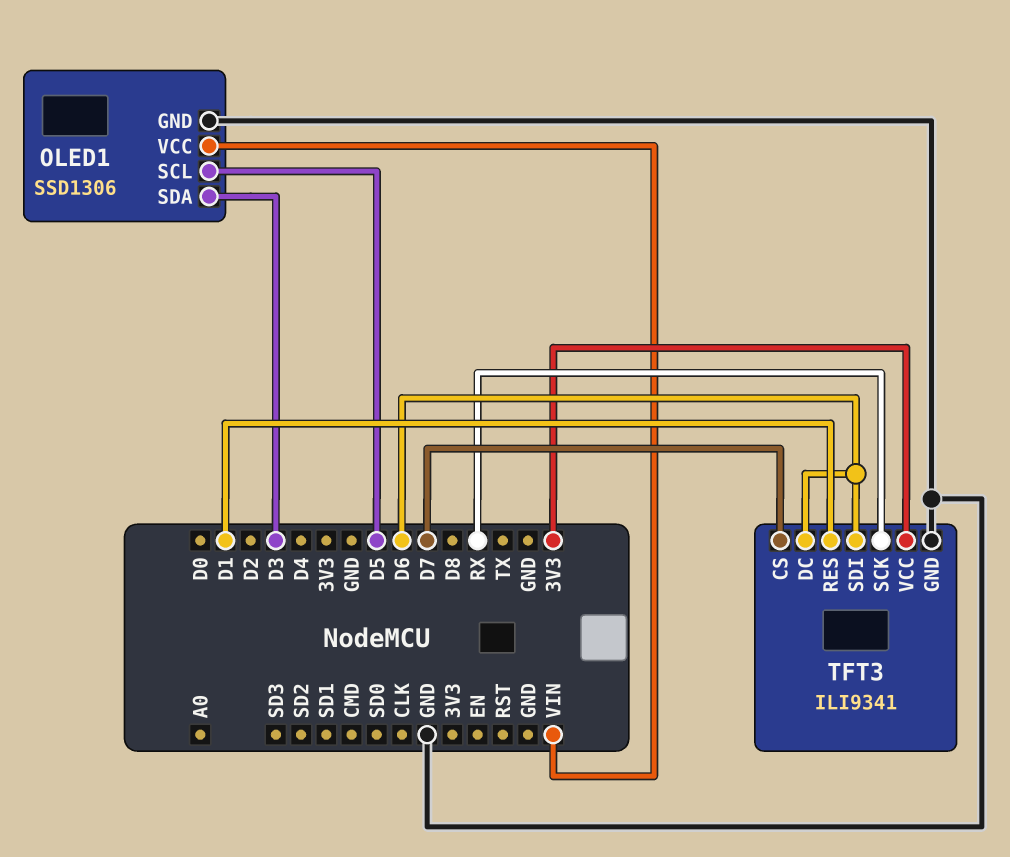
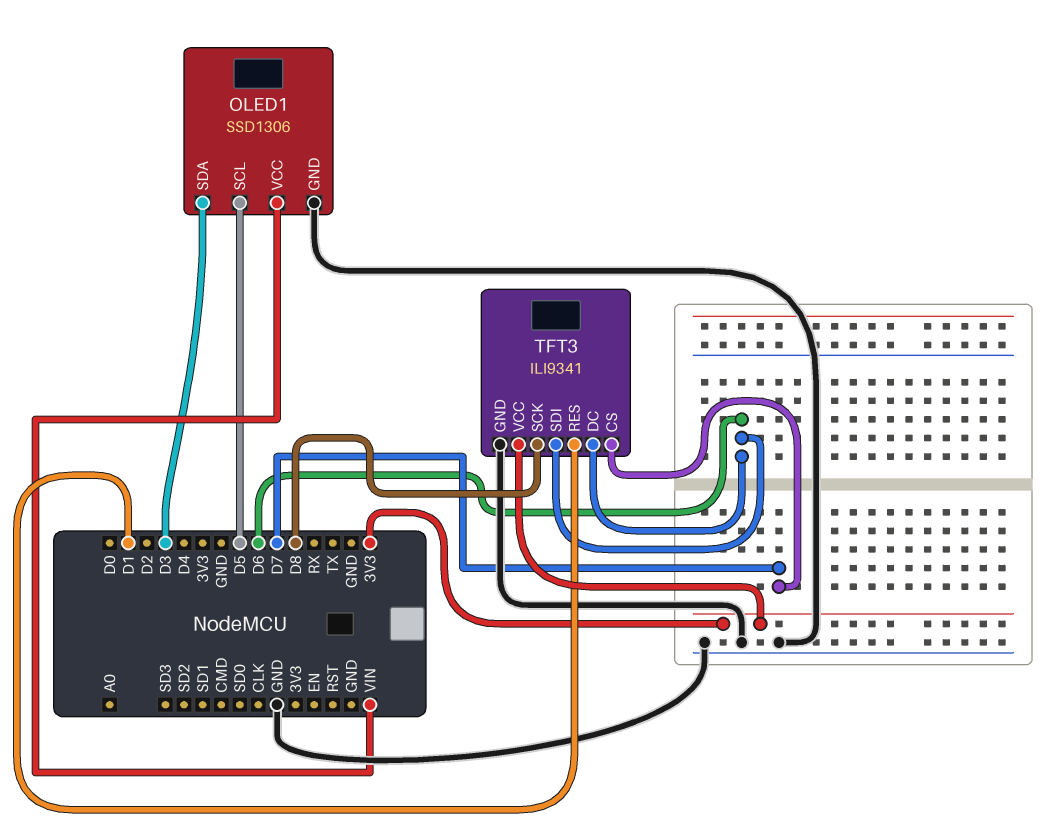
TFT3 pin SCK: RX -> D8

